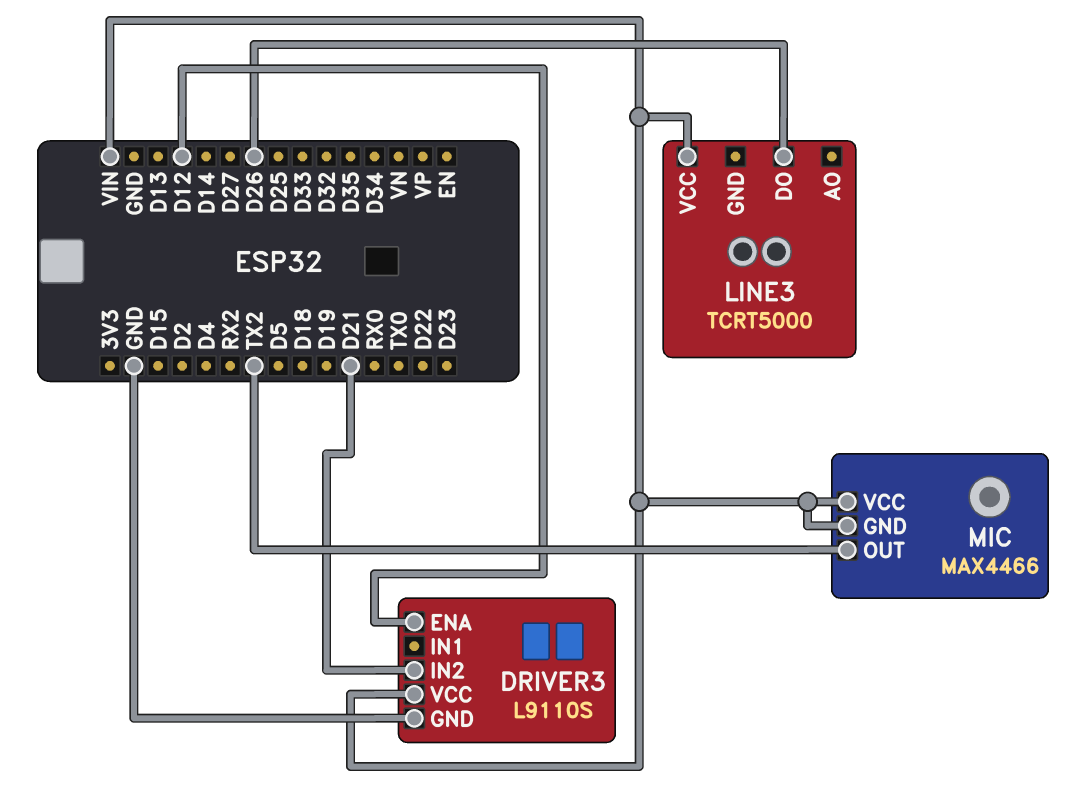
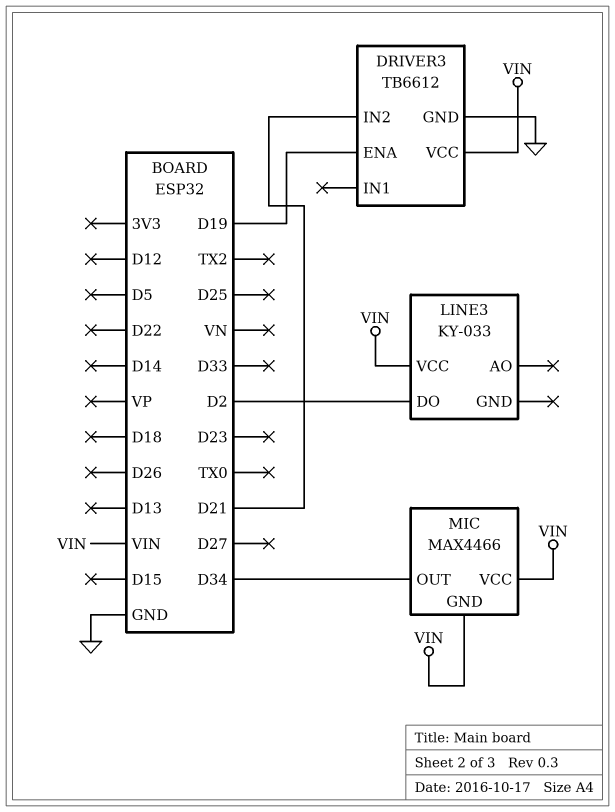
DRIVER3: L9110S -> TB6612
DRIVER3 pin ENA: D12 -> D19
LINE3: TCRT5000 -> KY-033
LINE3 pin DO: D26 -> D2
MIC pin OUT: TX2 -> D34

